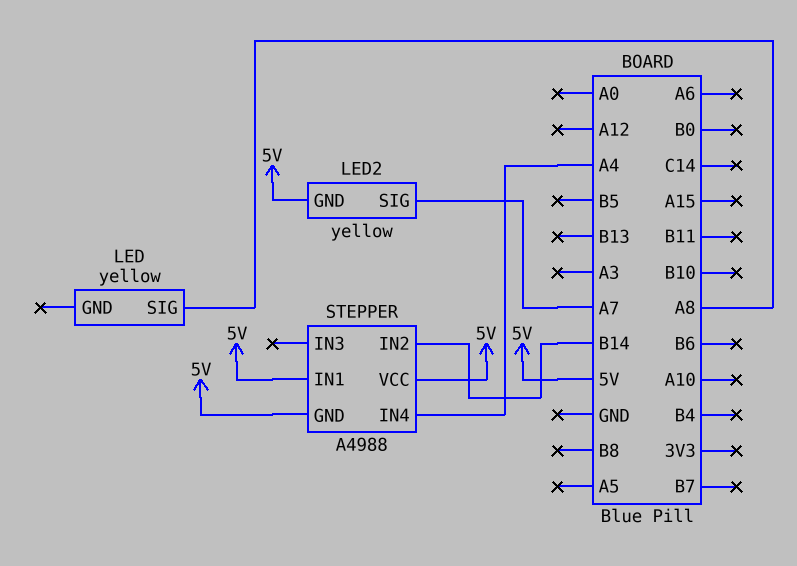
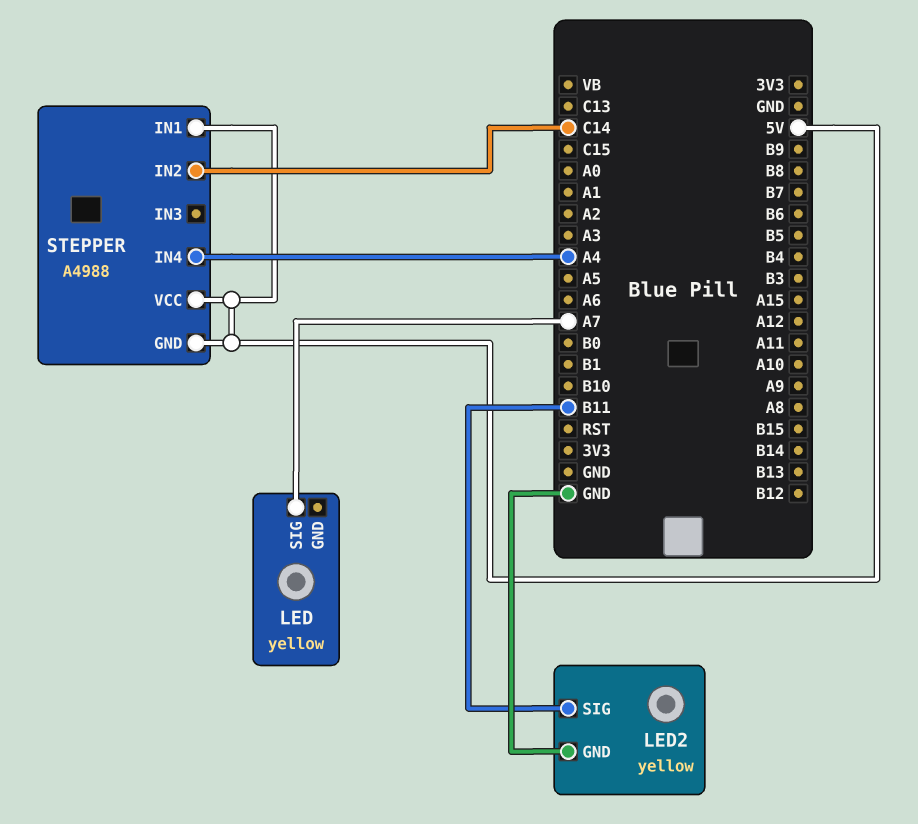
LED pin SIG: A8 -> A7
LED2 pin GND: 5V -> GND
LED2 pin SIG: A7 -> B11
STEPPER pin IN2: B14 -> C14

